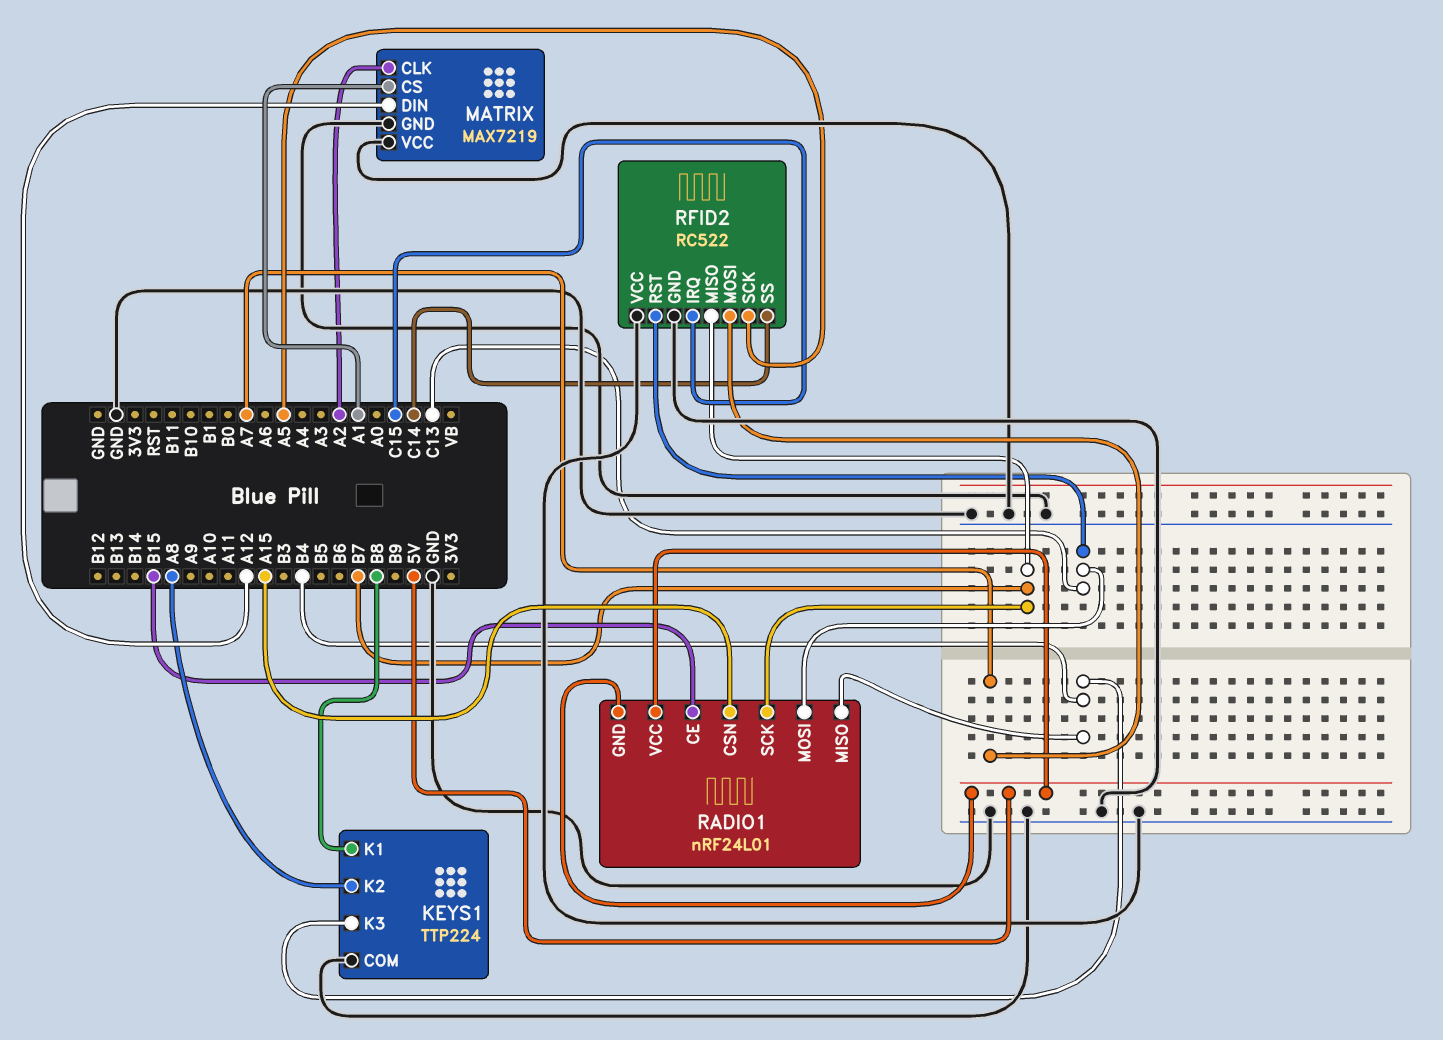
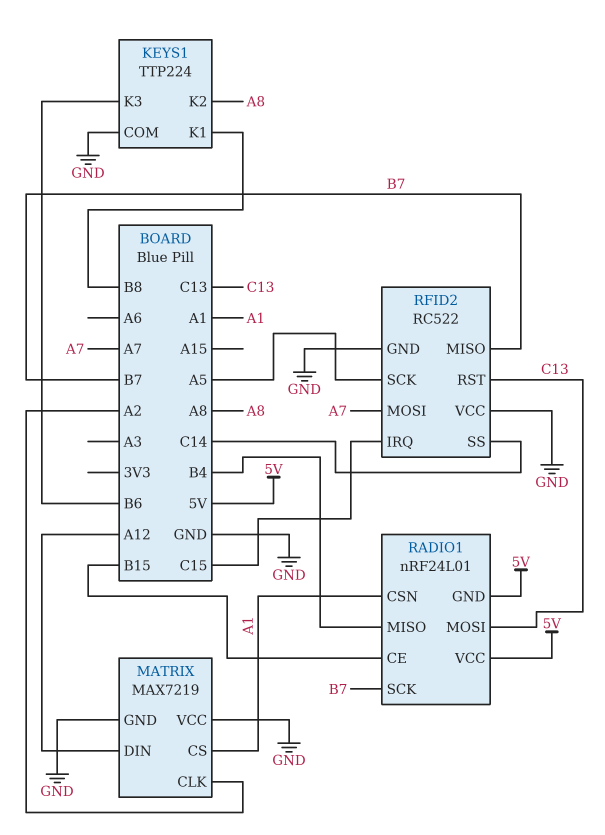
KEYS1 pin K3: B4 -> B6
RADIO1 pin CSN: A15 -> A1

